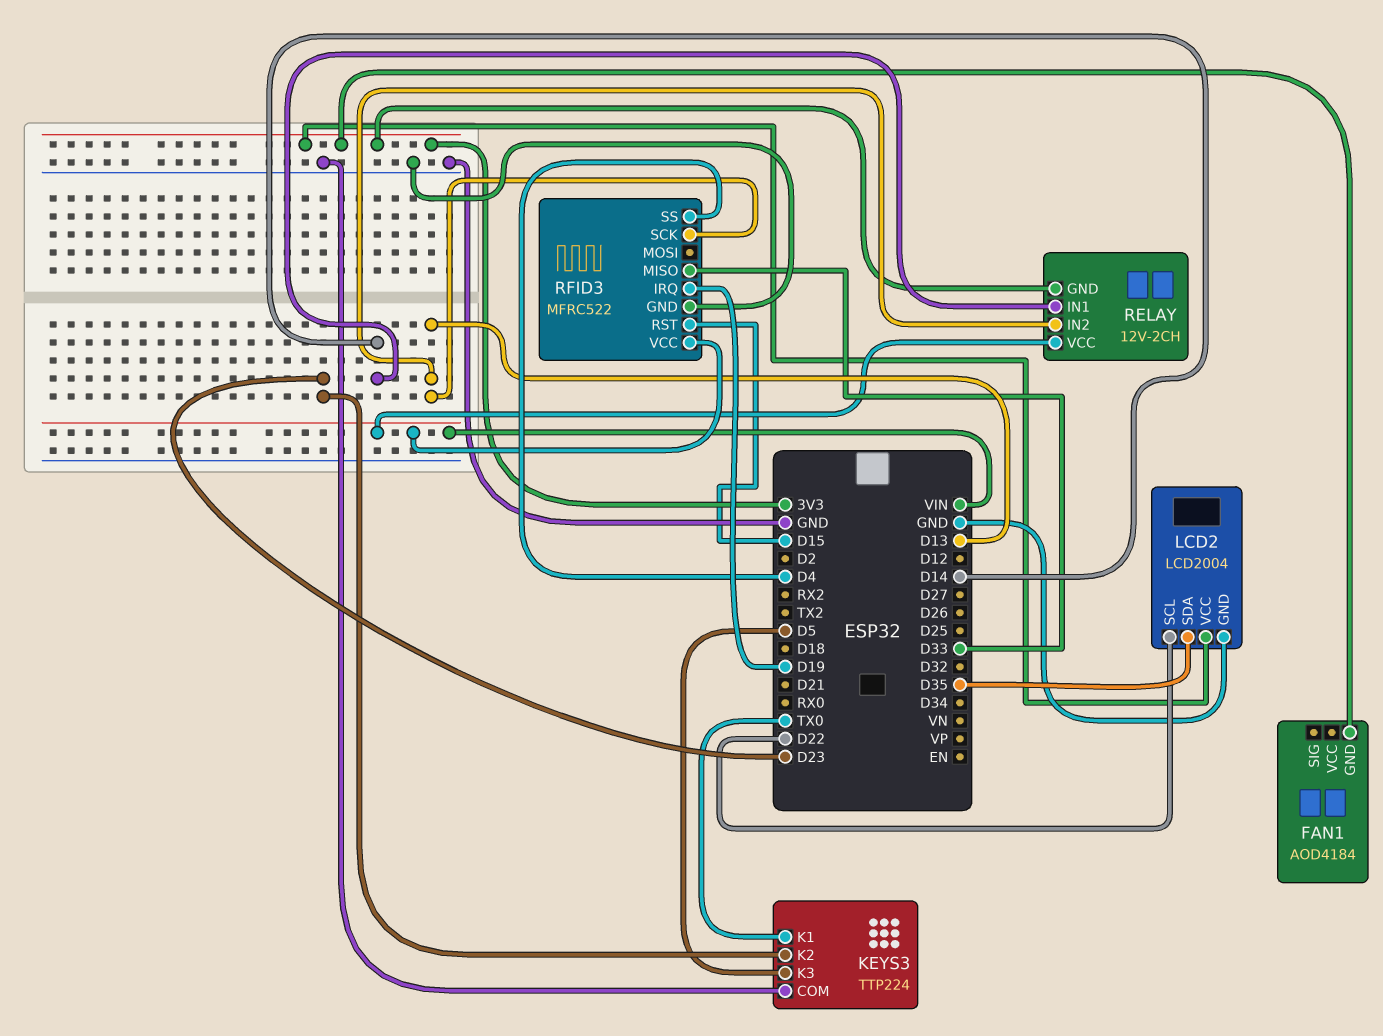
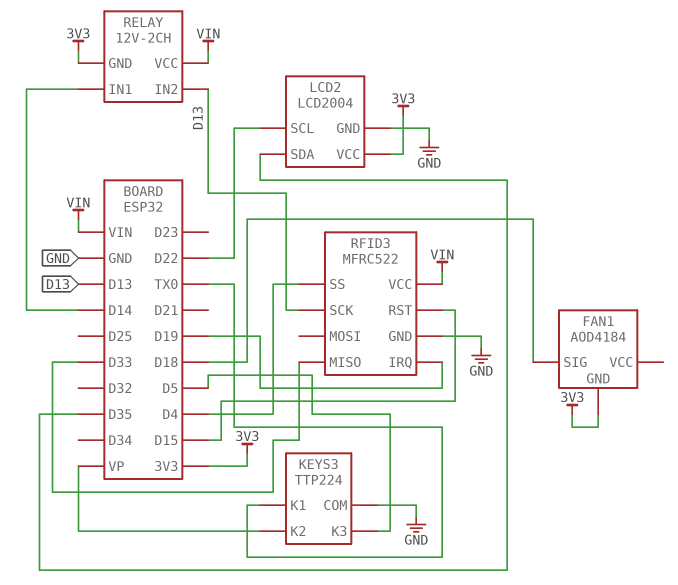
FAN1 pin SIG: none -> D18
KEYS3 pin K2: D23 -> VP

